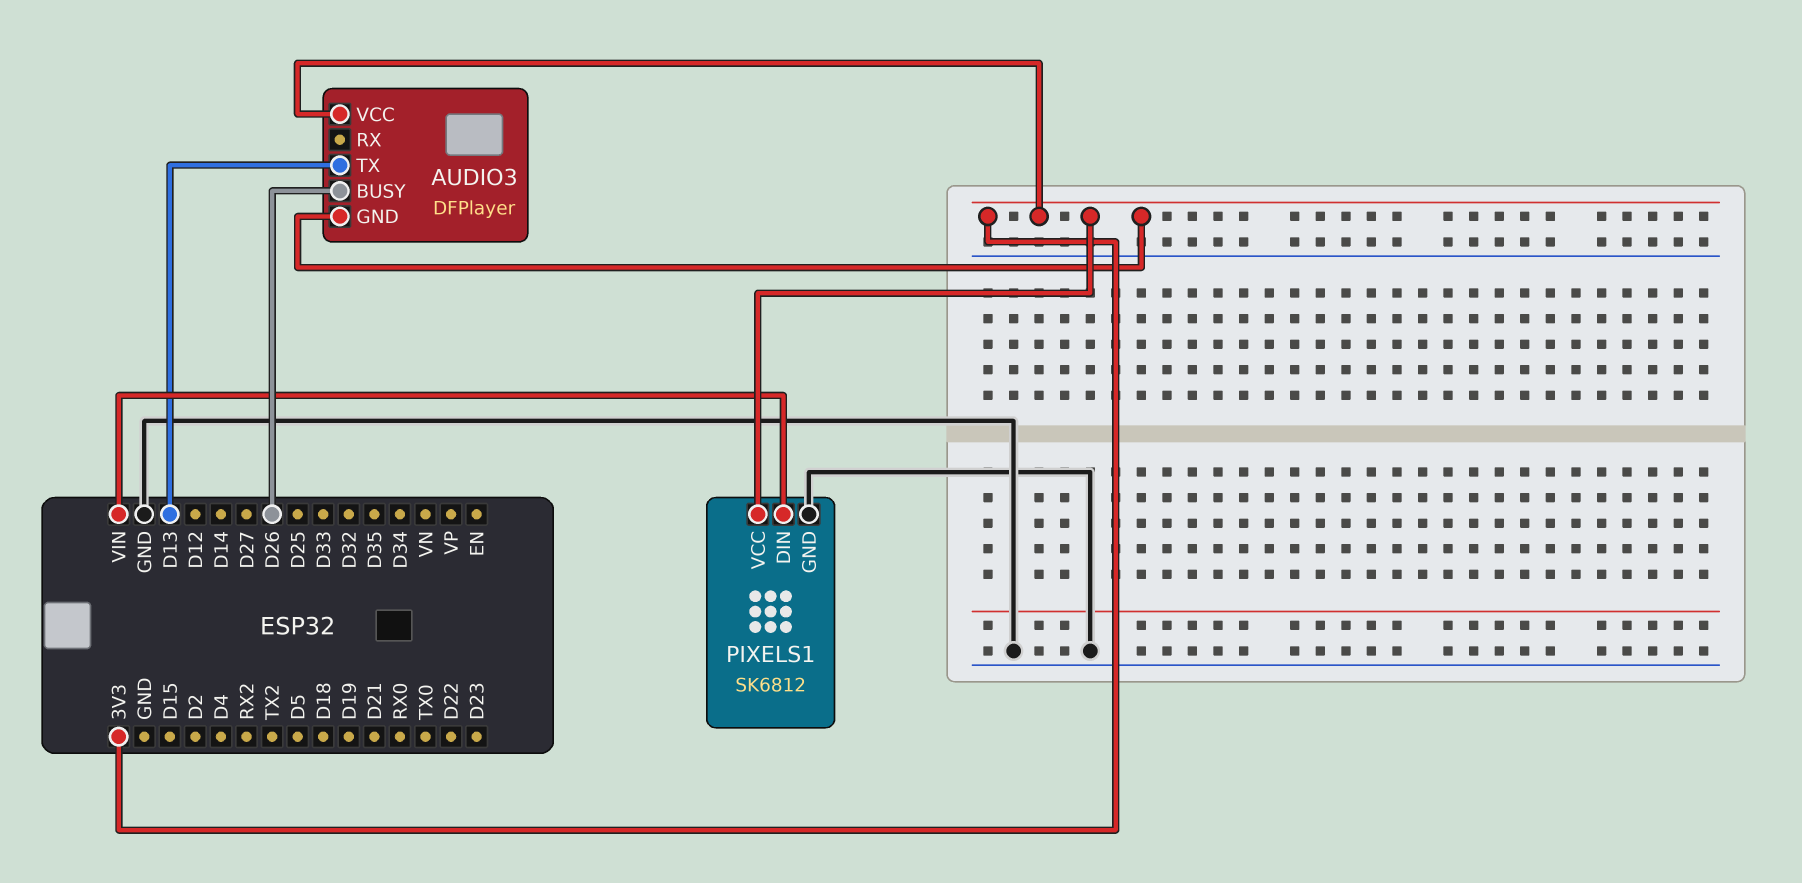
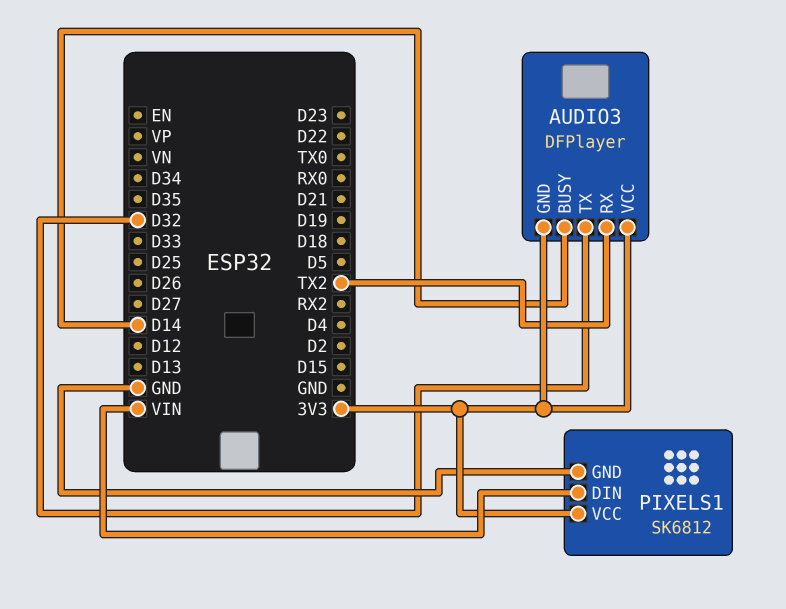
AUDIO3 pin BUSY: D26 -> D14
AUDIO3 pin RX: none -> TX2
AUDIO3 pin TX: D13 -> D32

